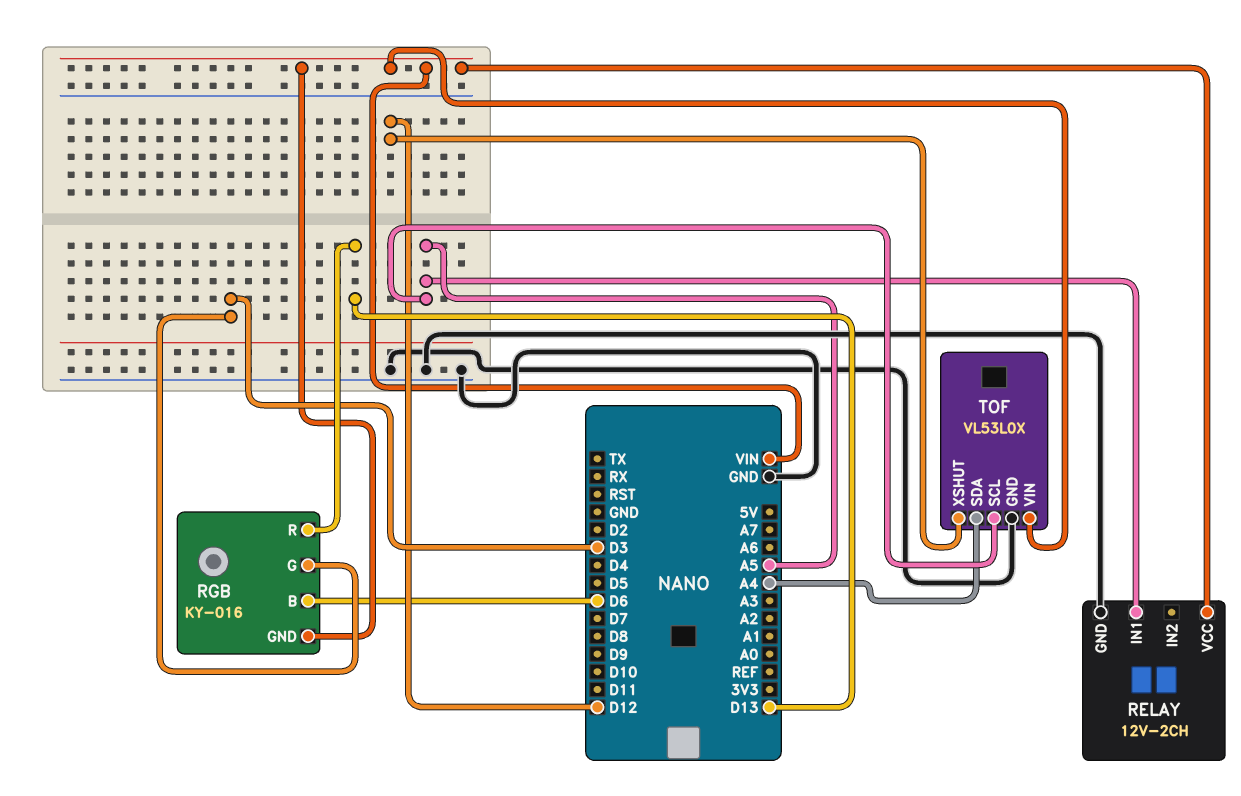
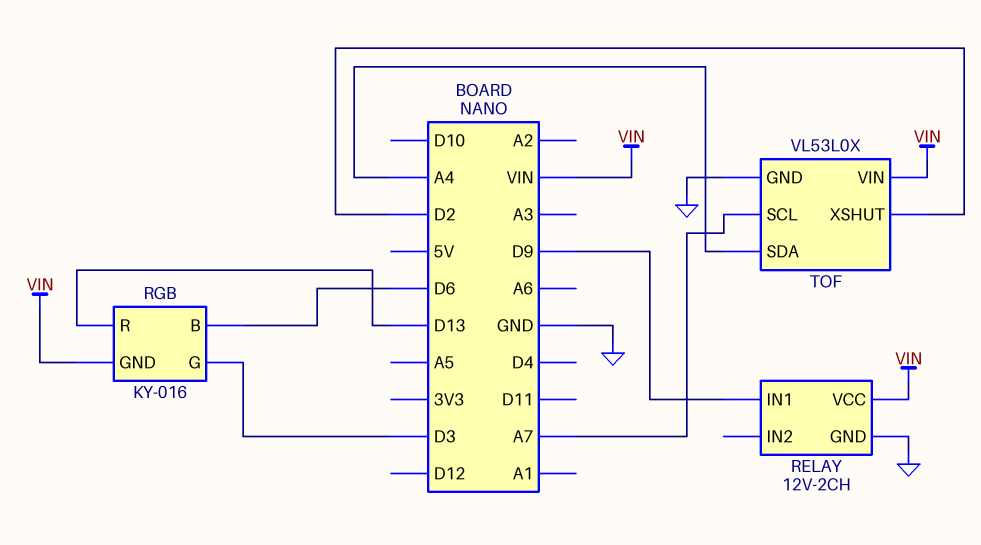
RELAY pin IN1: A5 -> D9
TOF pin SCL: A5 -> A7
TOF pin XSHUT: D12 -> D2

